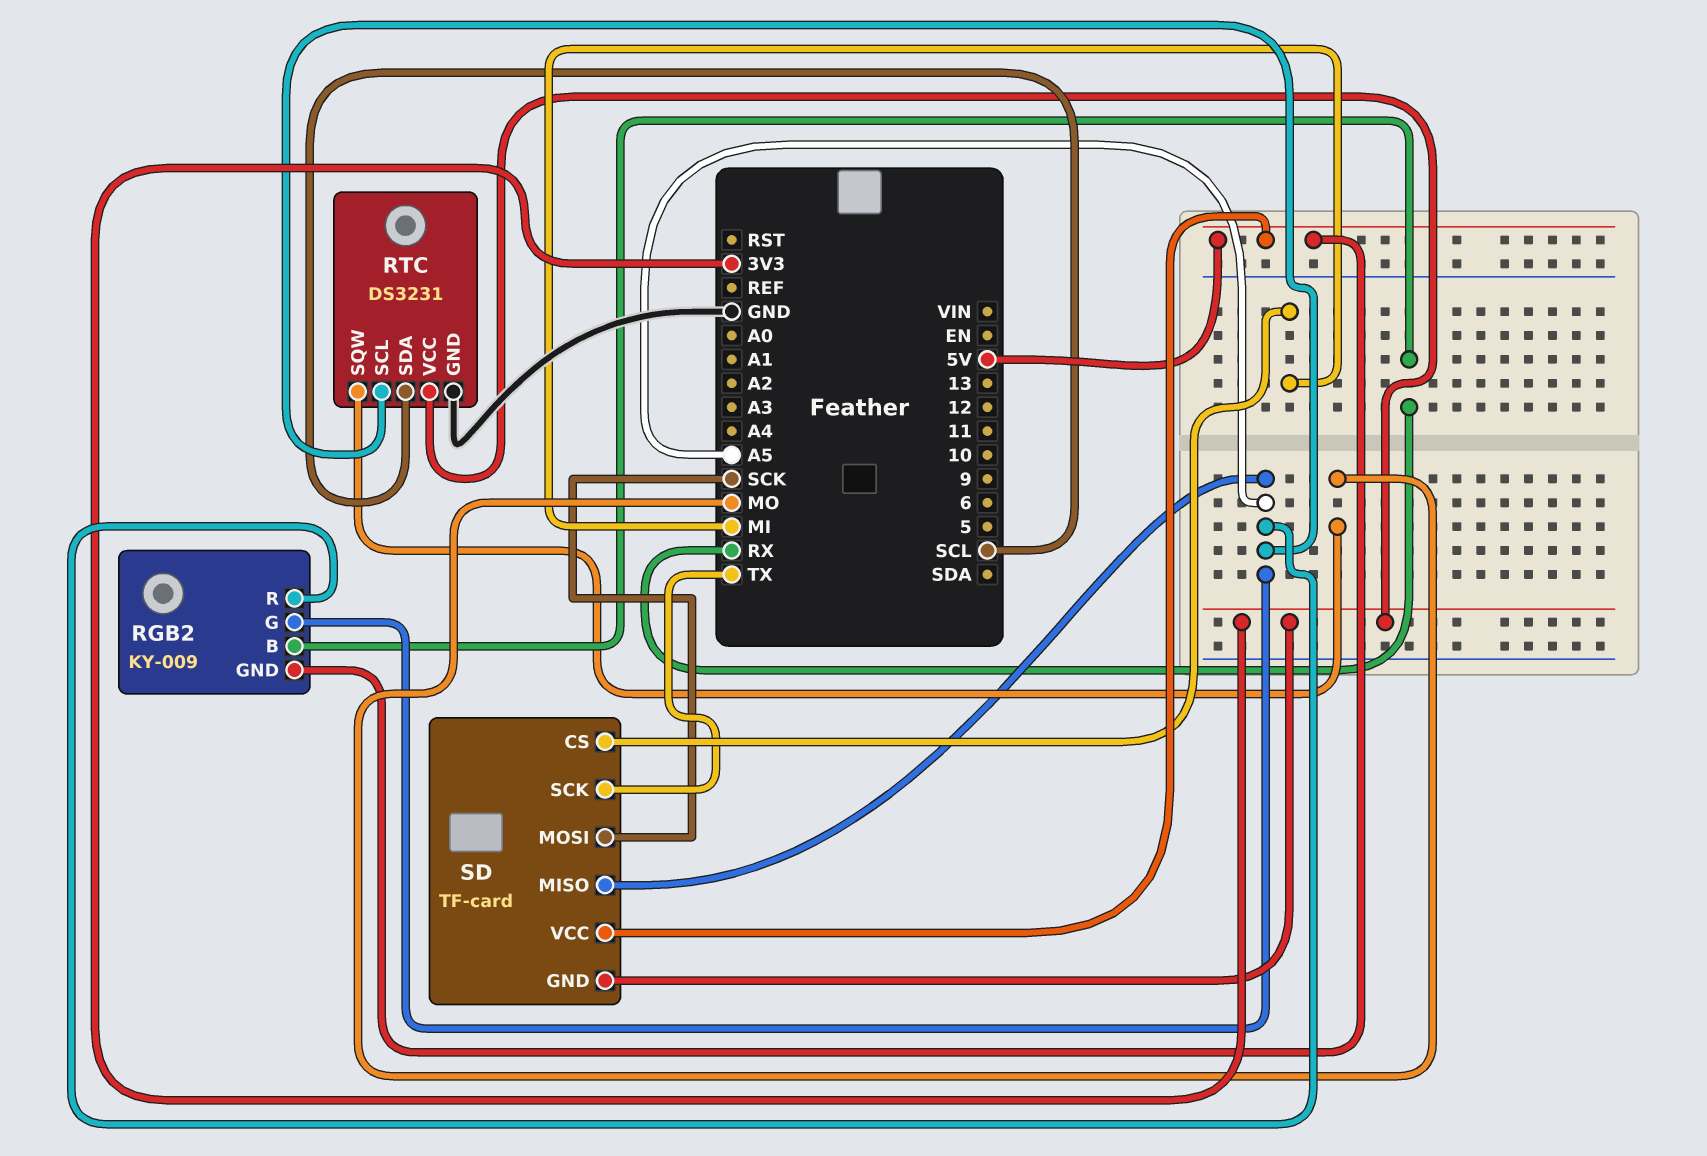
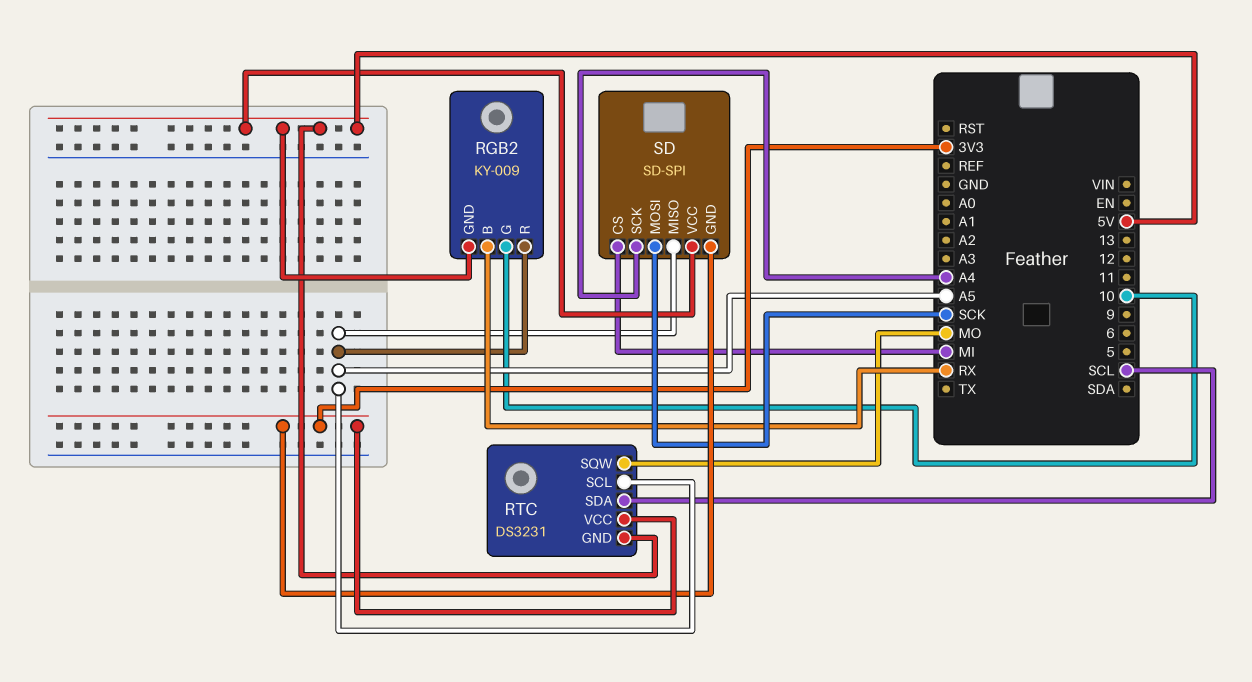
RGB2 pin G: A5 -> 10
RTC pin GND: GND -> 5V
SD: TF-card -> SD-SPI
SD pin SCK: TX -> A4

